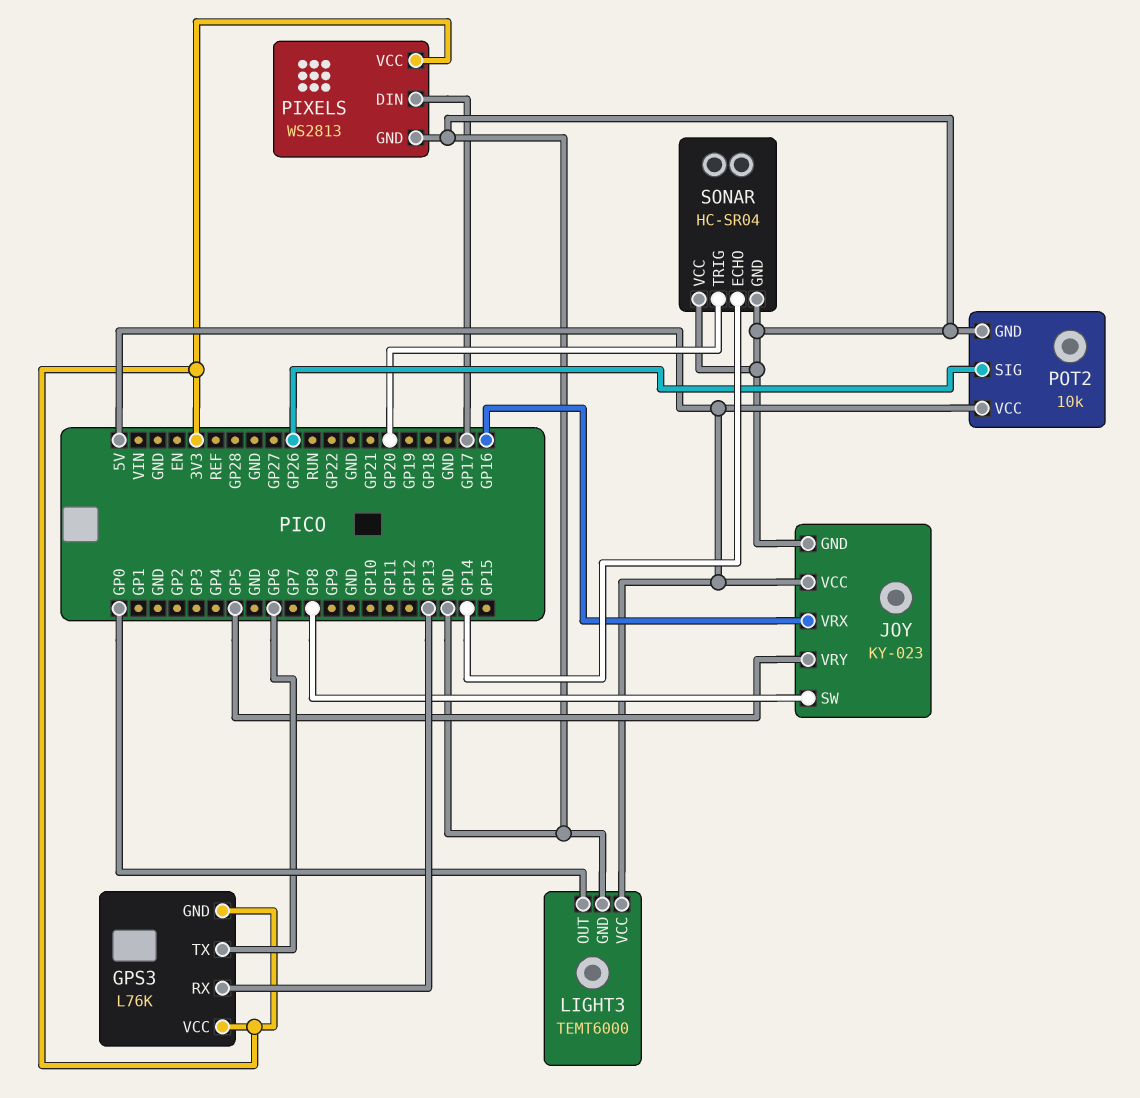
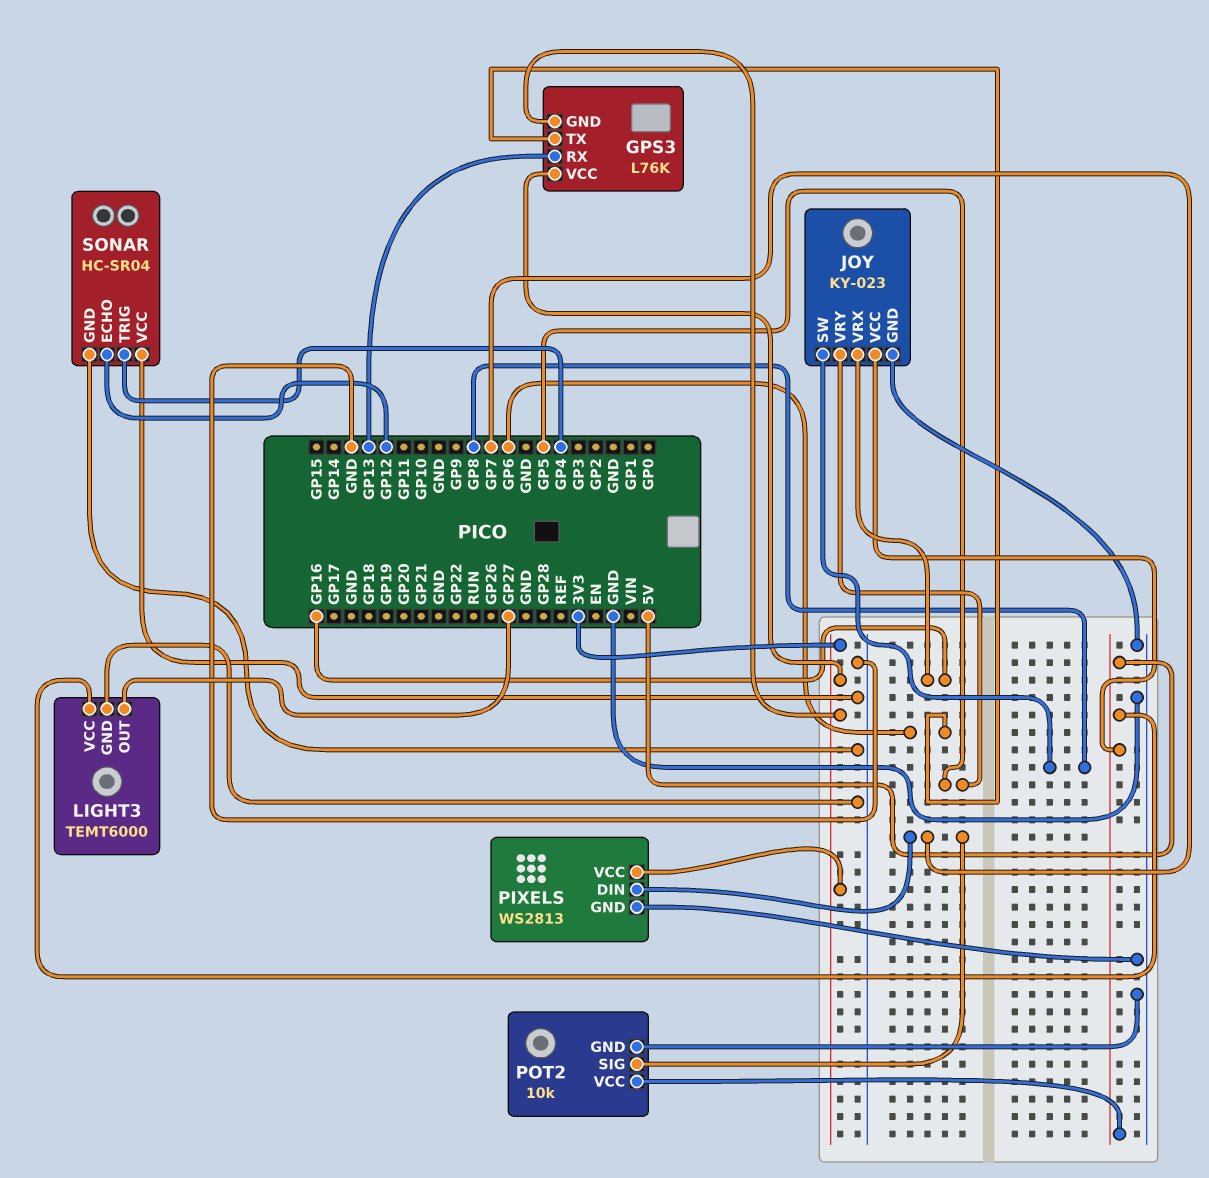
LIGHT3 pin OUT: GP0 -> GP27
PIXELS pin DIN: GP17 -> GP7
POT2 pin SIG: GP26 -> GP7
SONAR pin ECHO: GP14 -> GP12
SONAR pin TRIG: GP20 -> GP4

